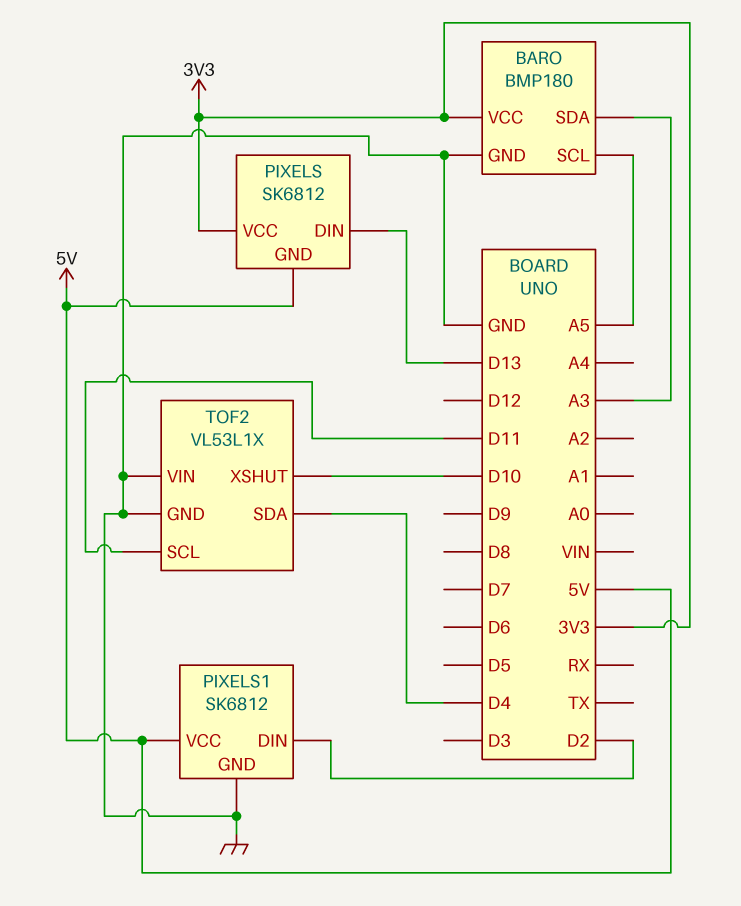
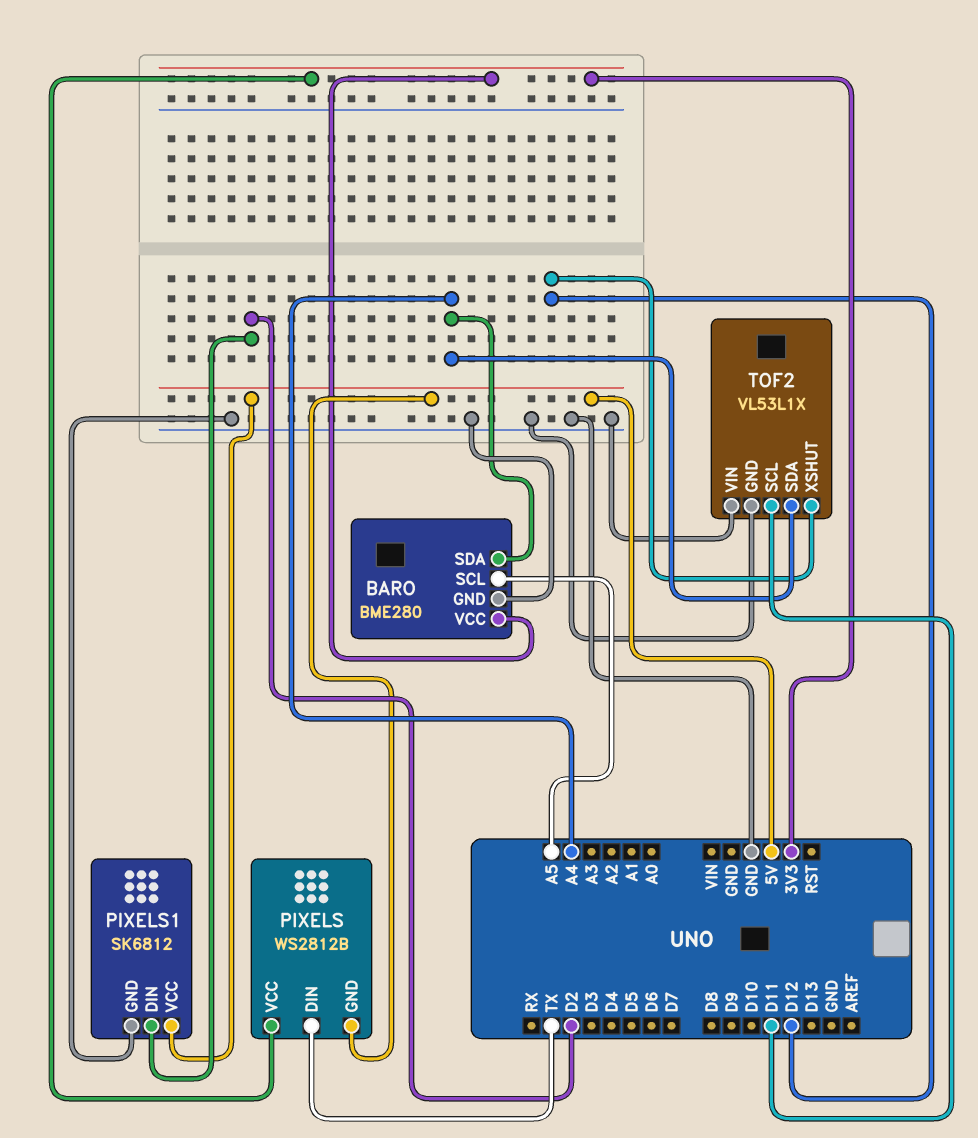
BARO: BMP180 -> BME280
BARO pin SDA: A3 -> A4
PIXELS: SK6812 -> WS2812B
PIXELS pin DIN: D13 -> TX
TOF2 pin SDA: D4 -> A4
TOF2 pin XSHUT: D10 -> D12

